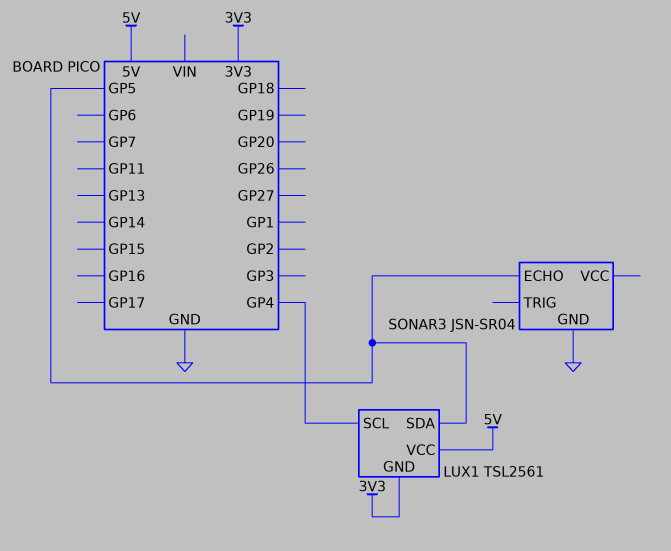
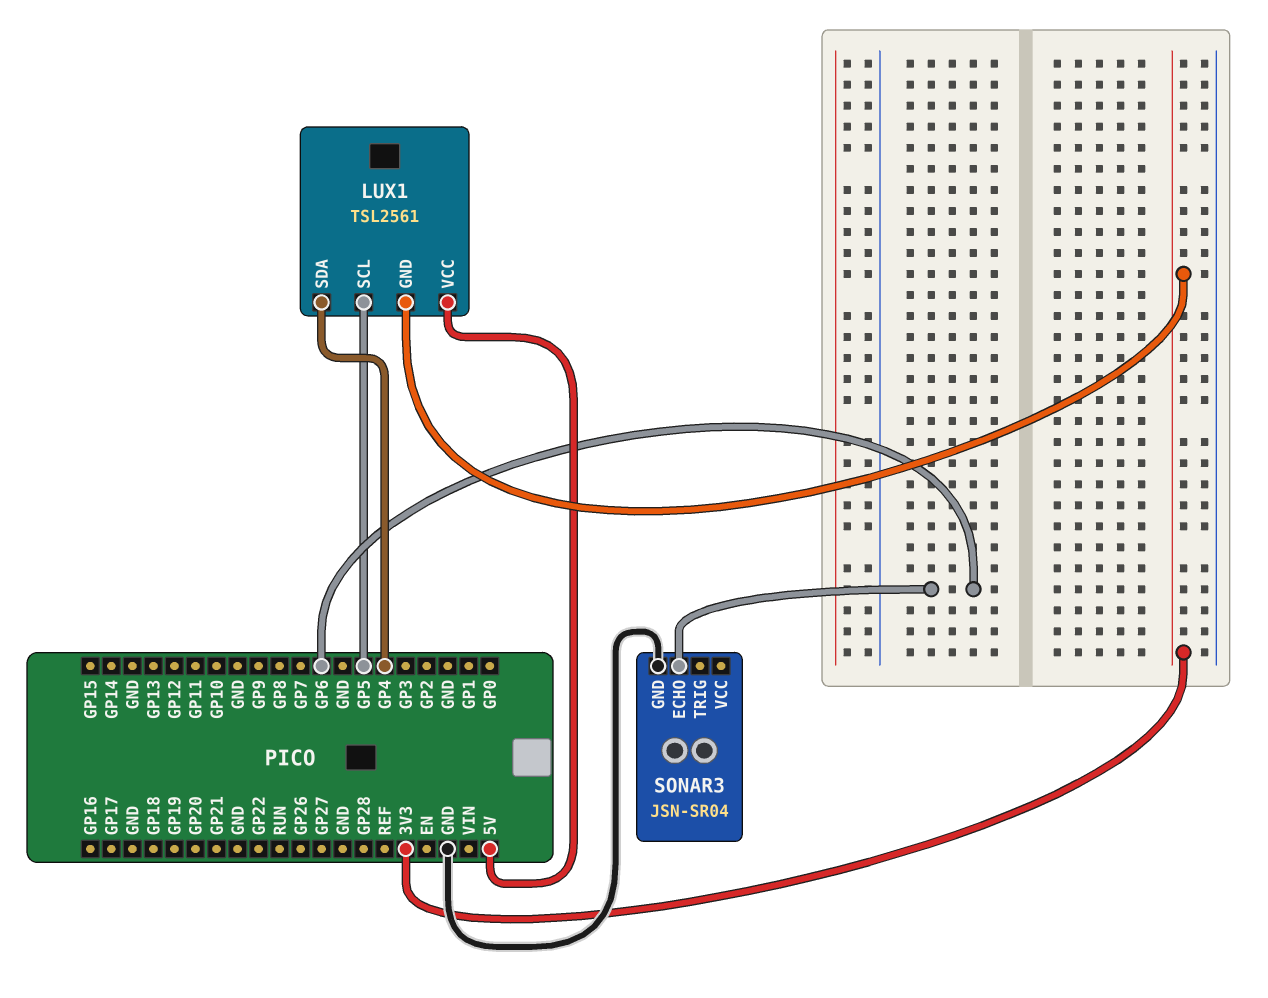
LUX1 pin SCL: GP4 -> GP5
LUX1 pin SDA: GP5 -> GP4
SONAR3 pin ECHO: GP5 -> GP6

